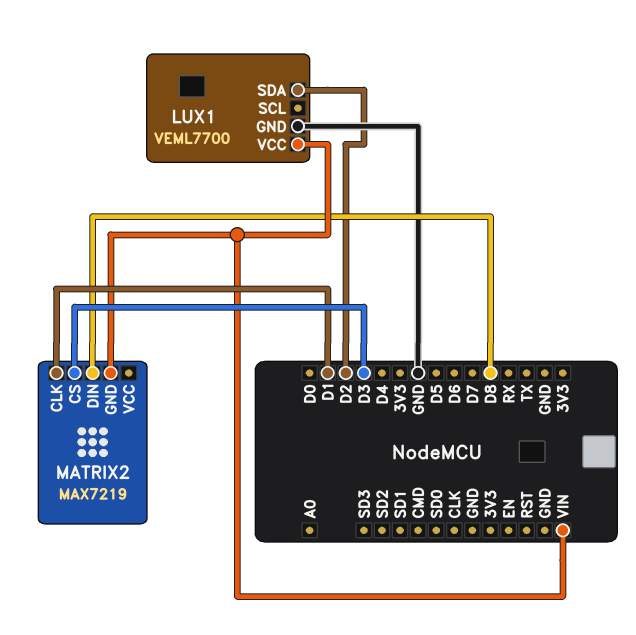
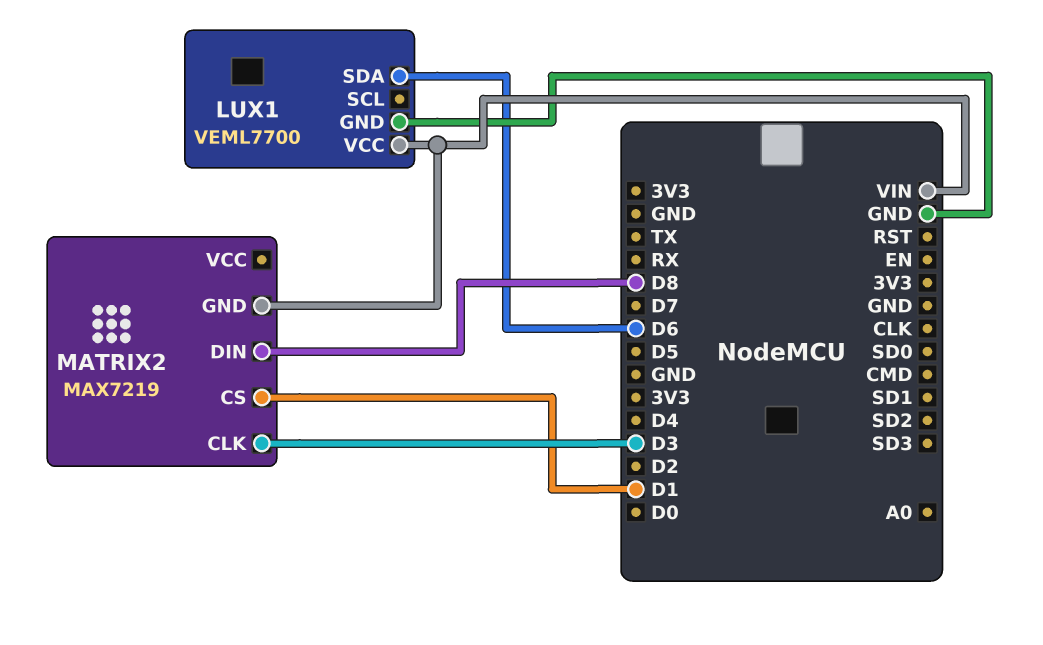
LUX1 pin SDA: D2 -> D6
MATRIX2 pin CLK: D1 -> D3
MATRIX2 pin CS: D3 -> D1

